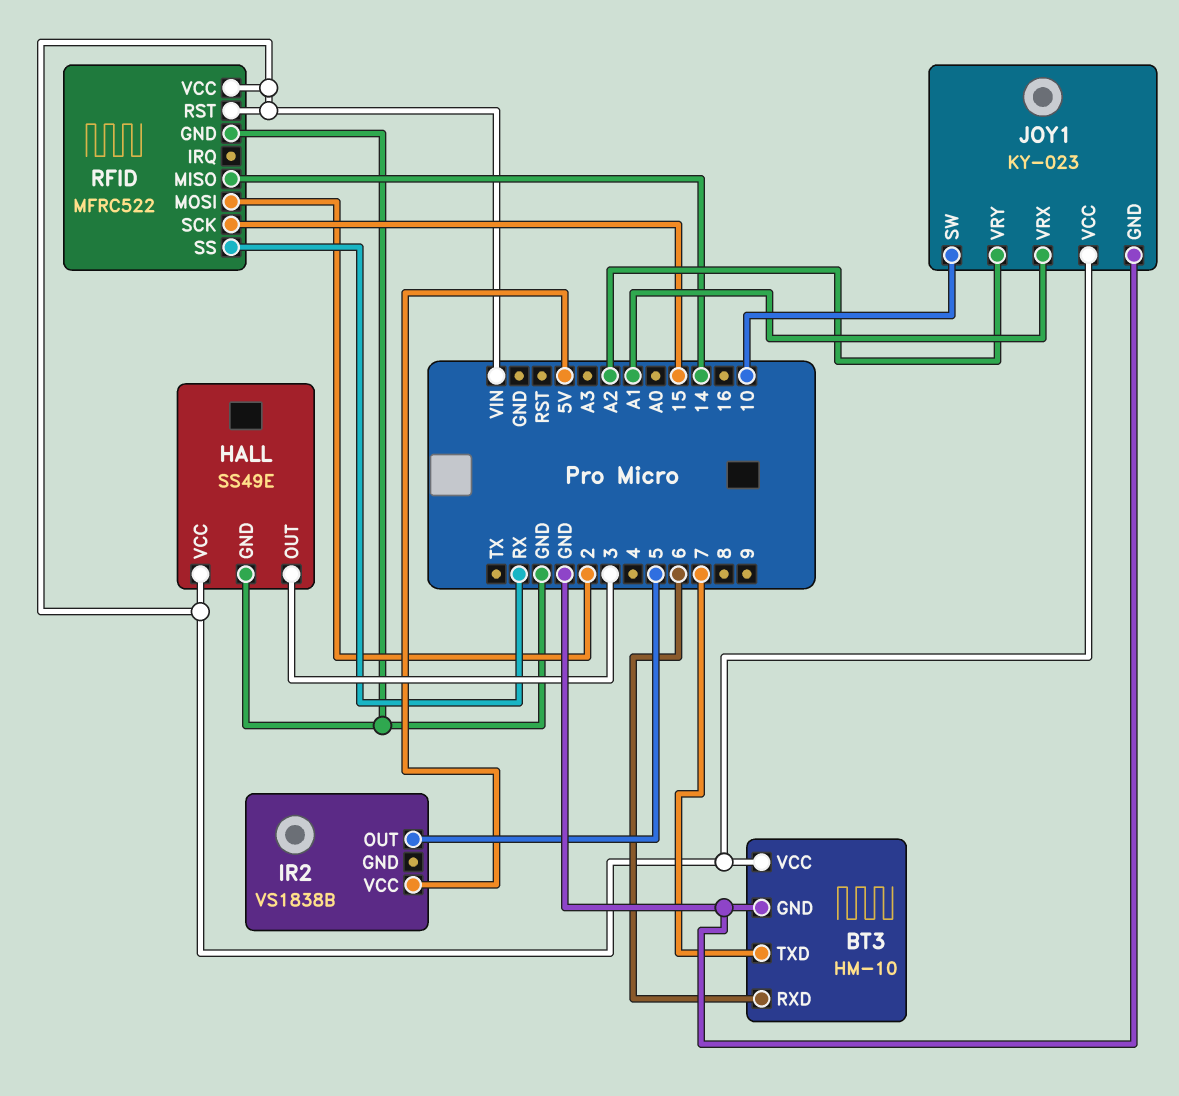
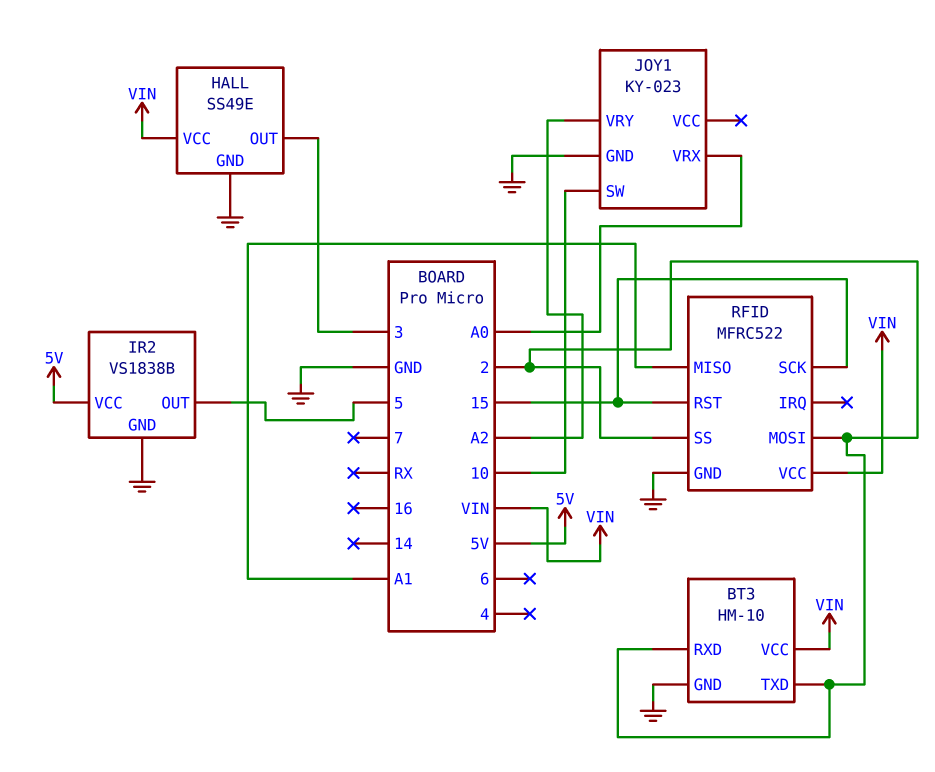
BT3 pin RXD: 6 -> 2
BT3 pin TXD: 7 -> 2
IR2 pin GND: none -> GND
JOY1 pin VCC: VIN -> none
JOY1 pin VRX: A1 -> A0
RFID pin MISO: 14 -> A1
RFID pin RST: VIN -> 15
RFID pin SS: RX -> 2

